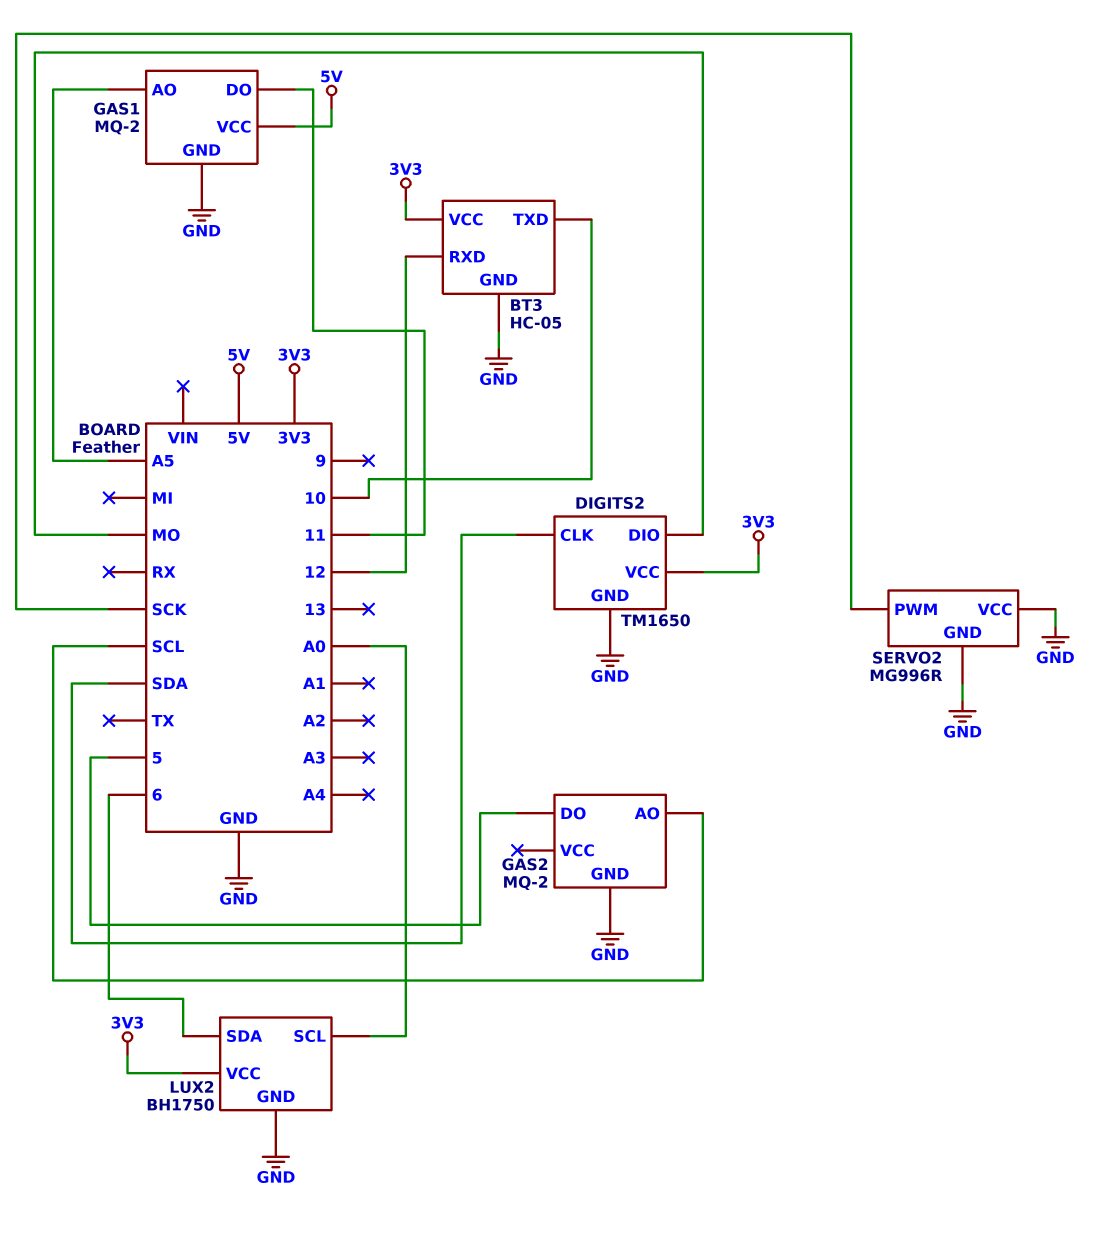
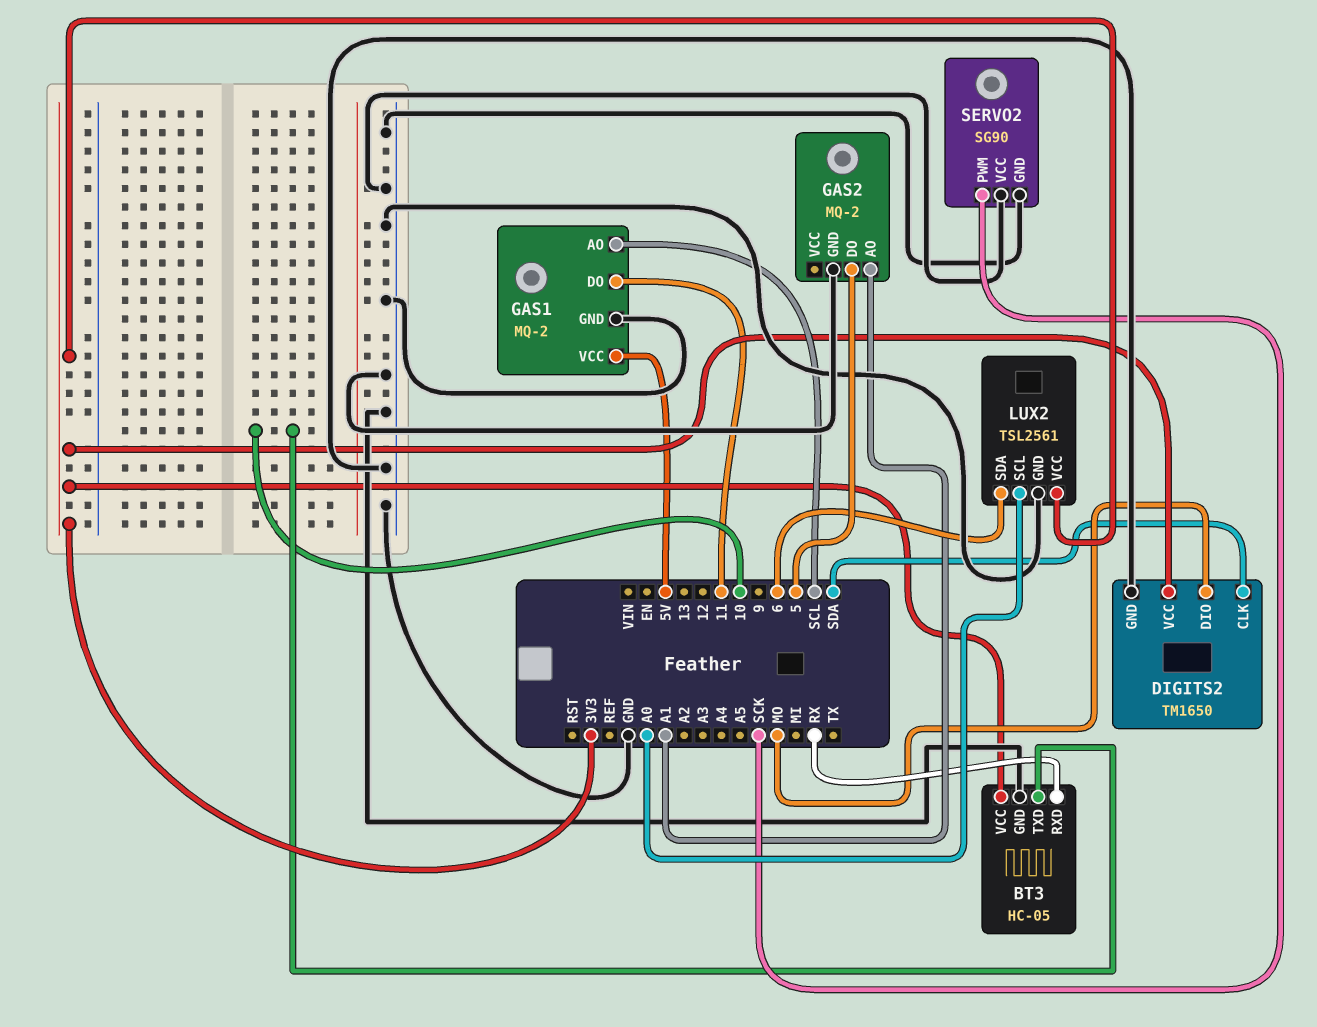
BT3 pin RXD: 12 -> RX
GAS1 pin AO: A5 -> SCL
GAS2 pin AO: SCL -> A1
LUX2: BH1750 -> TSL2561
SERVO2: MG996R -> SG90

